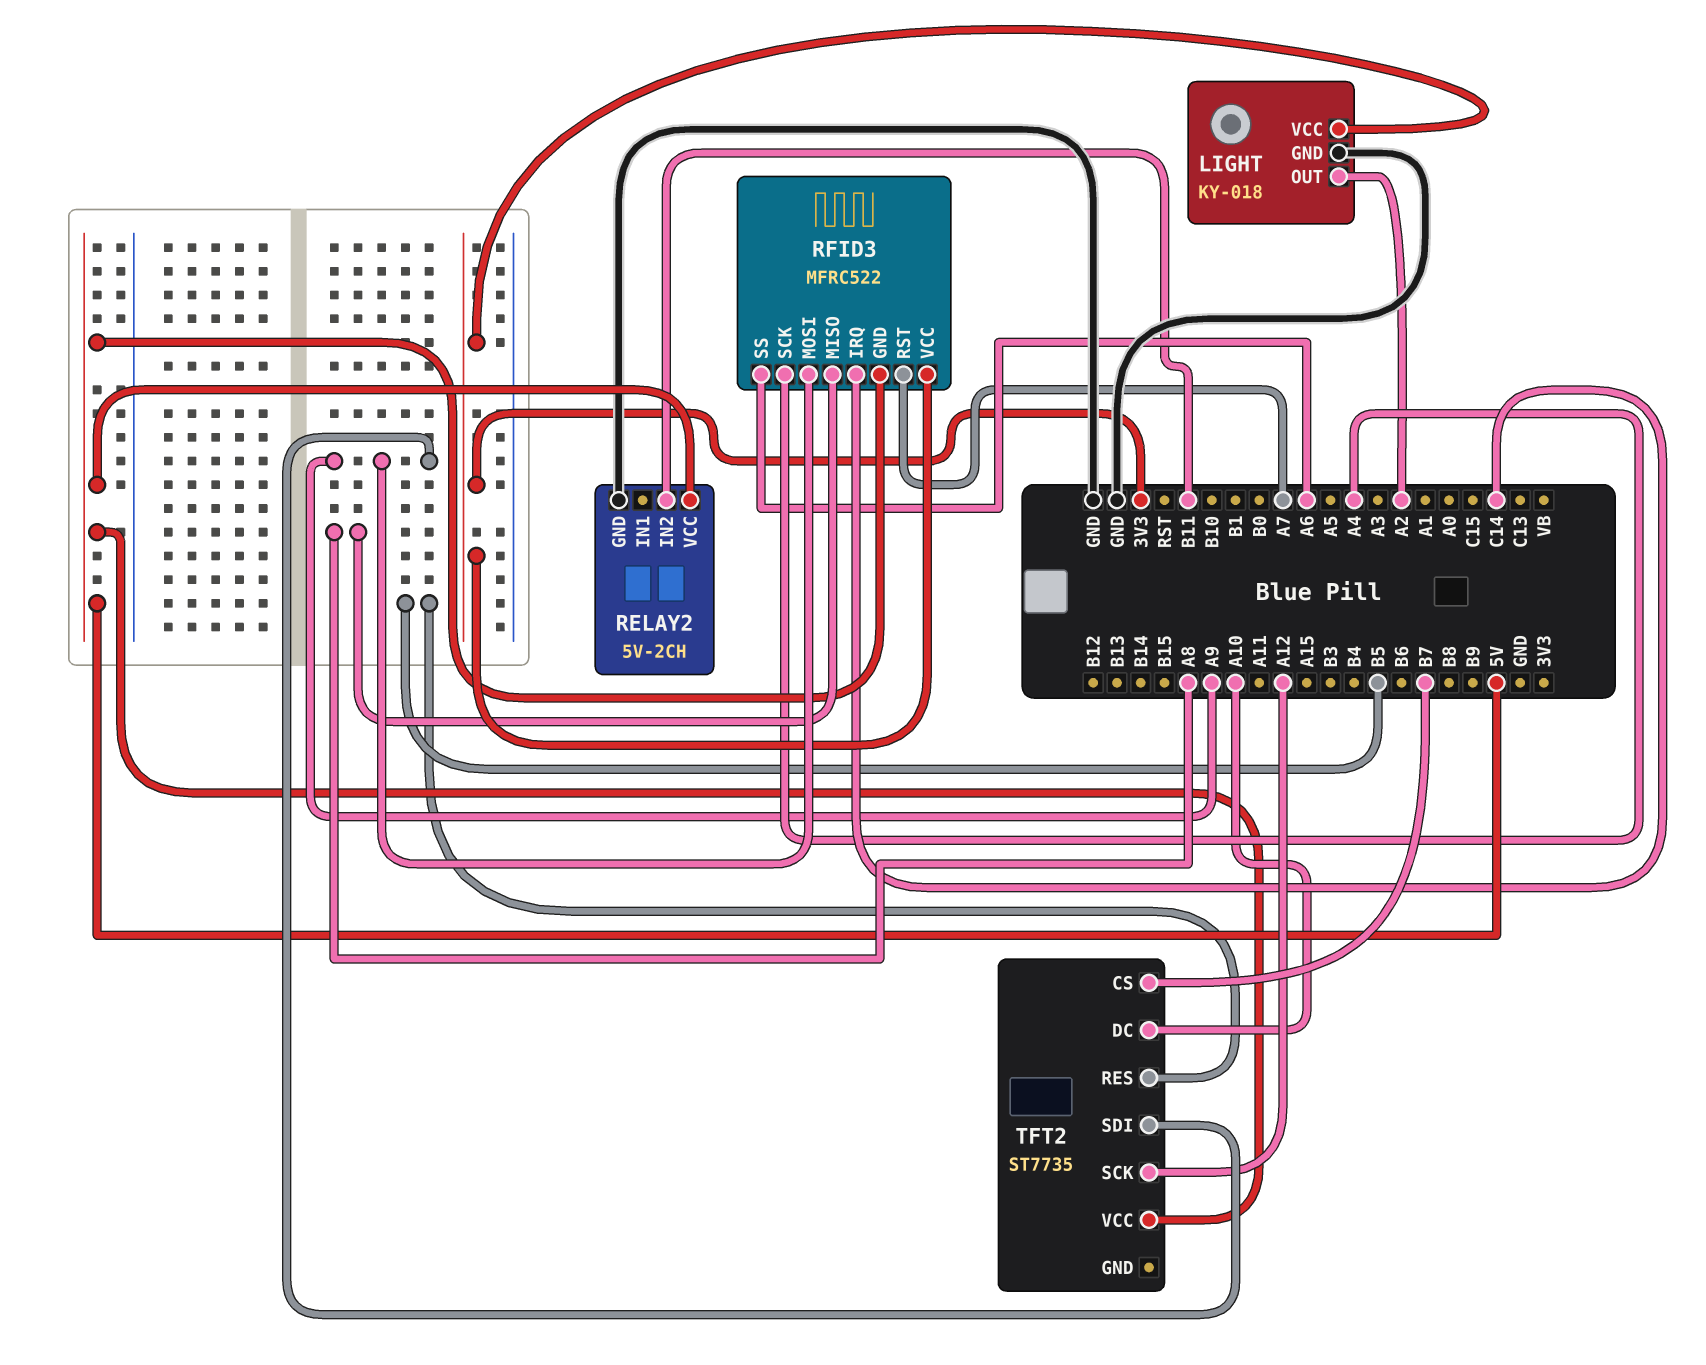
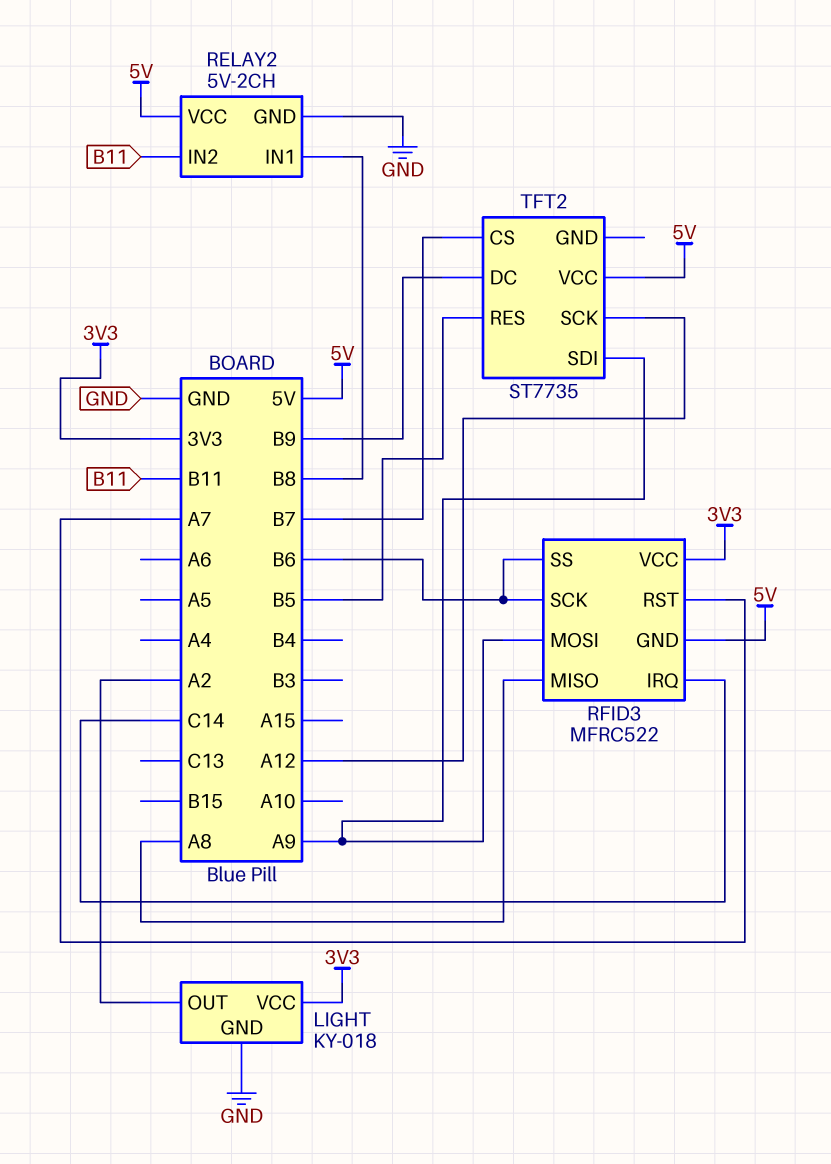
RELAY2 pin IN1: none -> B8
RFID3 pin SCK: A4 -> B6
RFID3 pin SS: A6 -> B6
TFT2 pin DC: A10 -> B9

